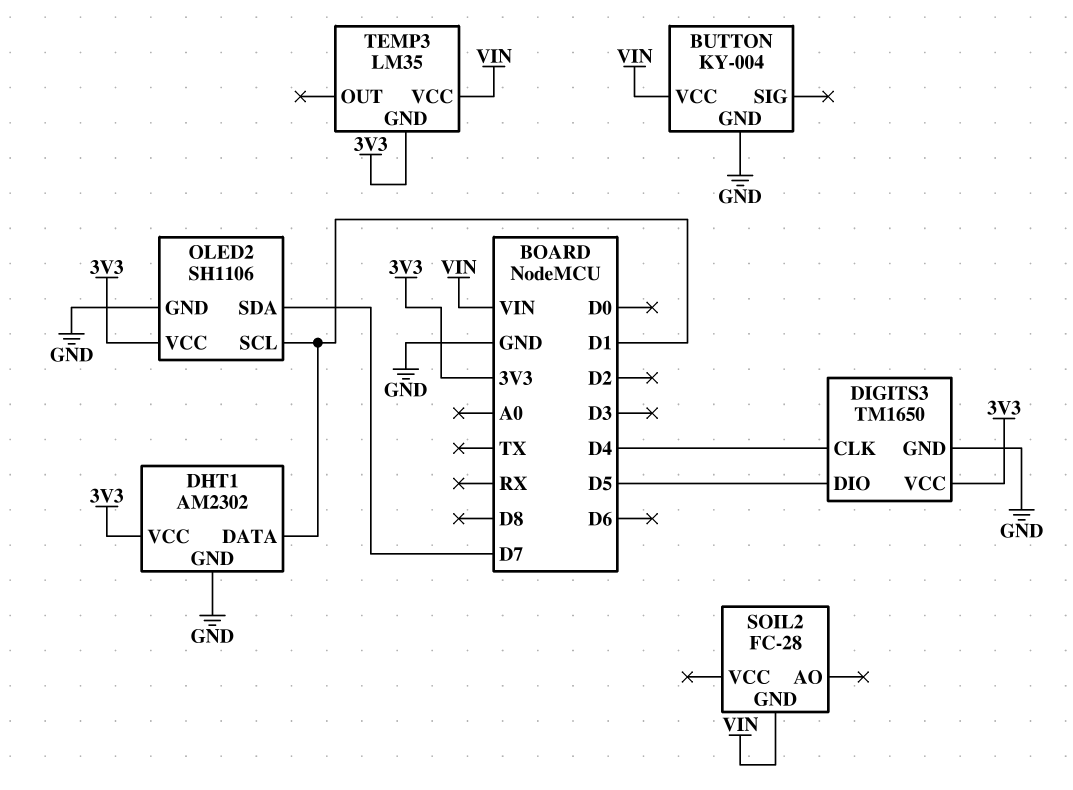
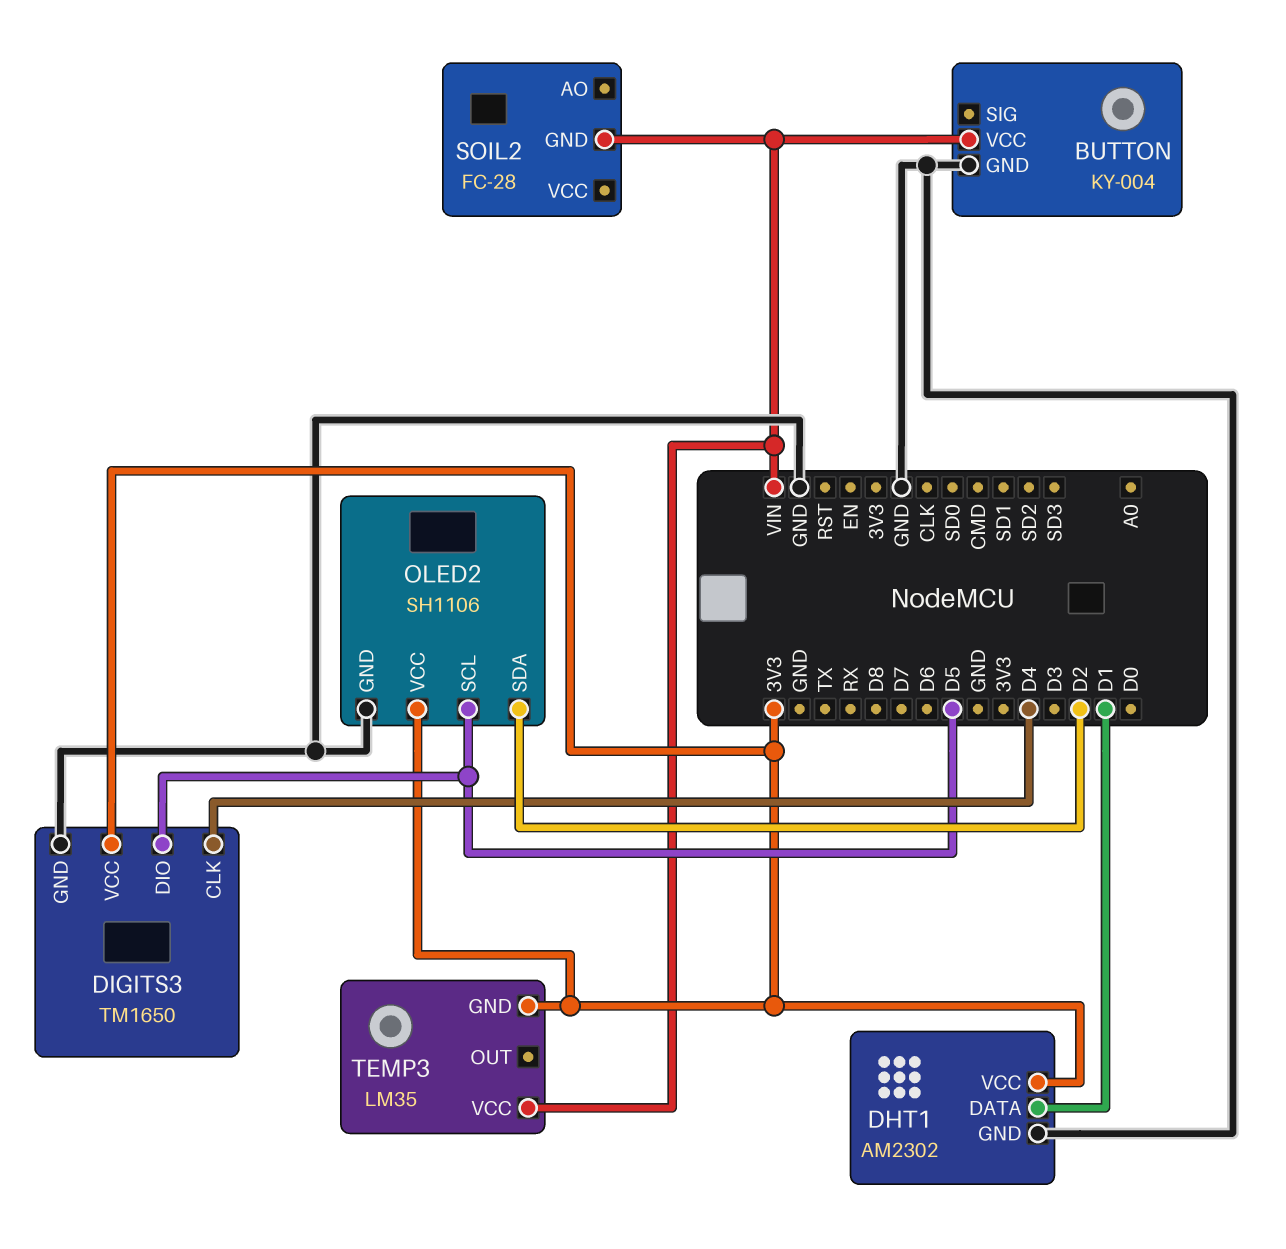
OLED2 pin SCL: D1 -> D5
OLED2 pin SDA: D7 -> D2

